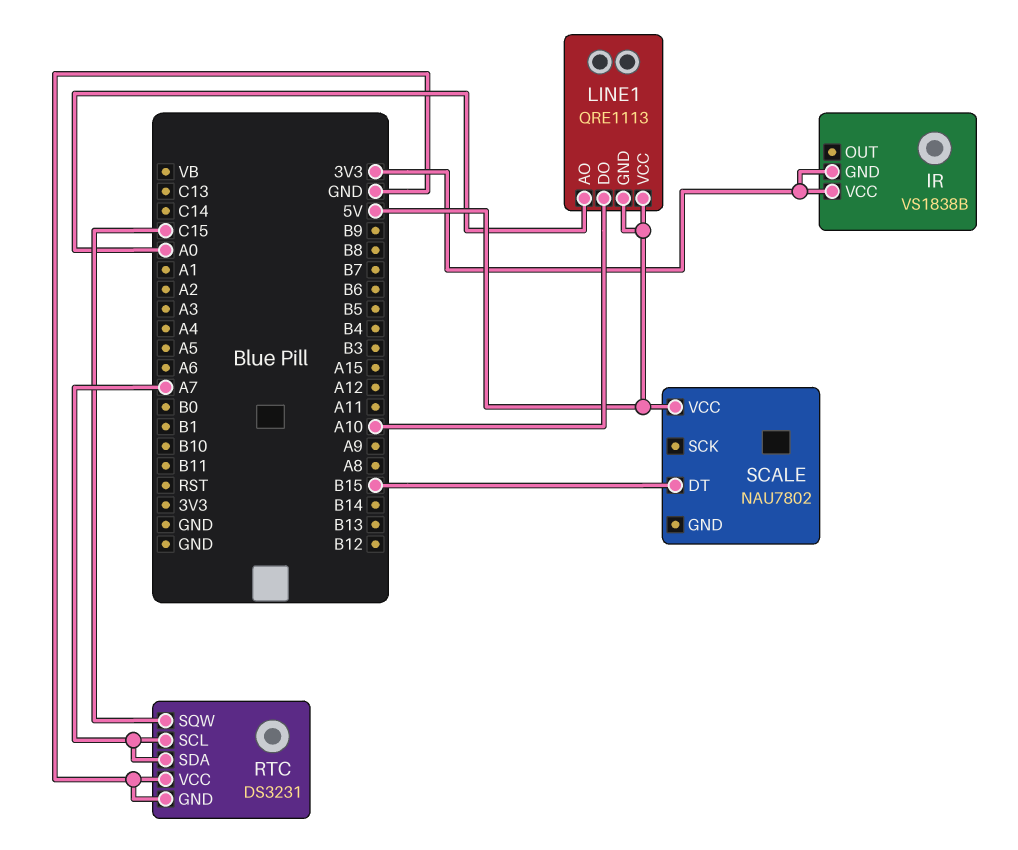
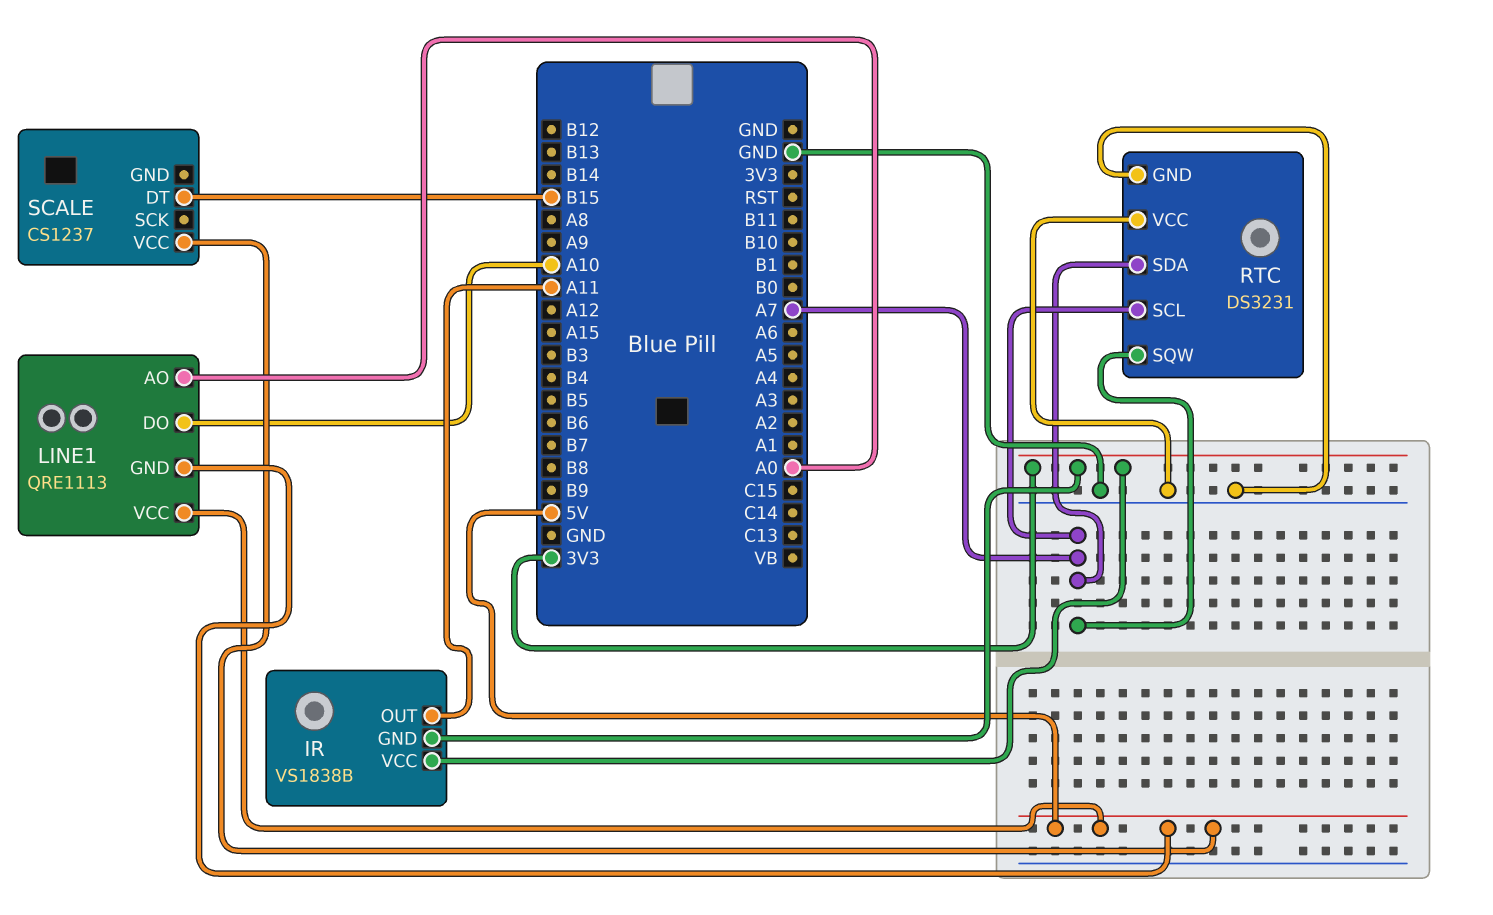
IR pin OUT: none -> A11
RTC pin SQW: C15 -> A7
SCALE: NAU7802 -> CS1237

